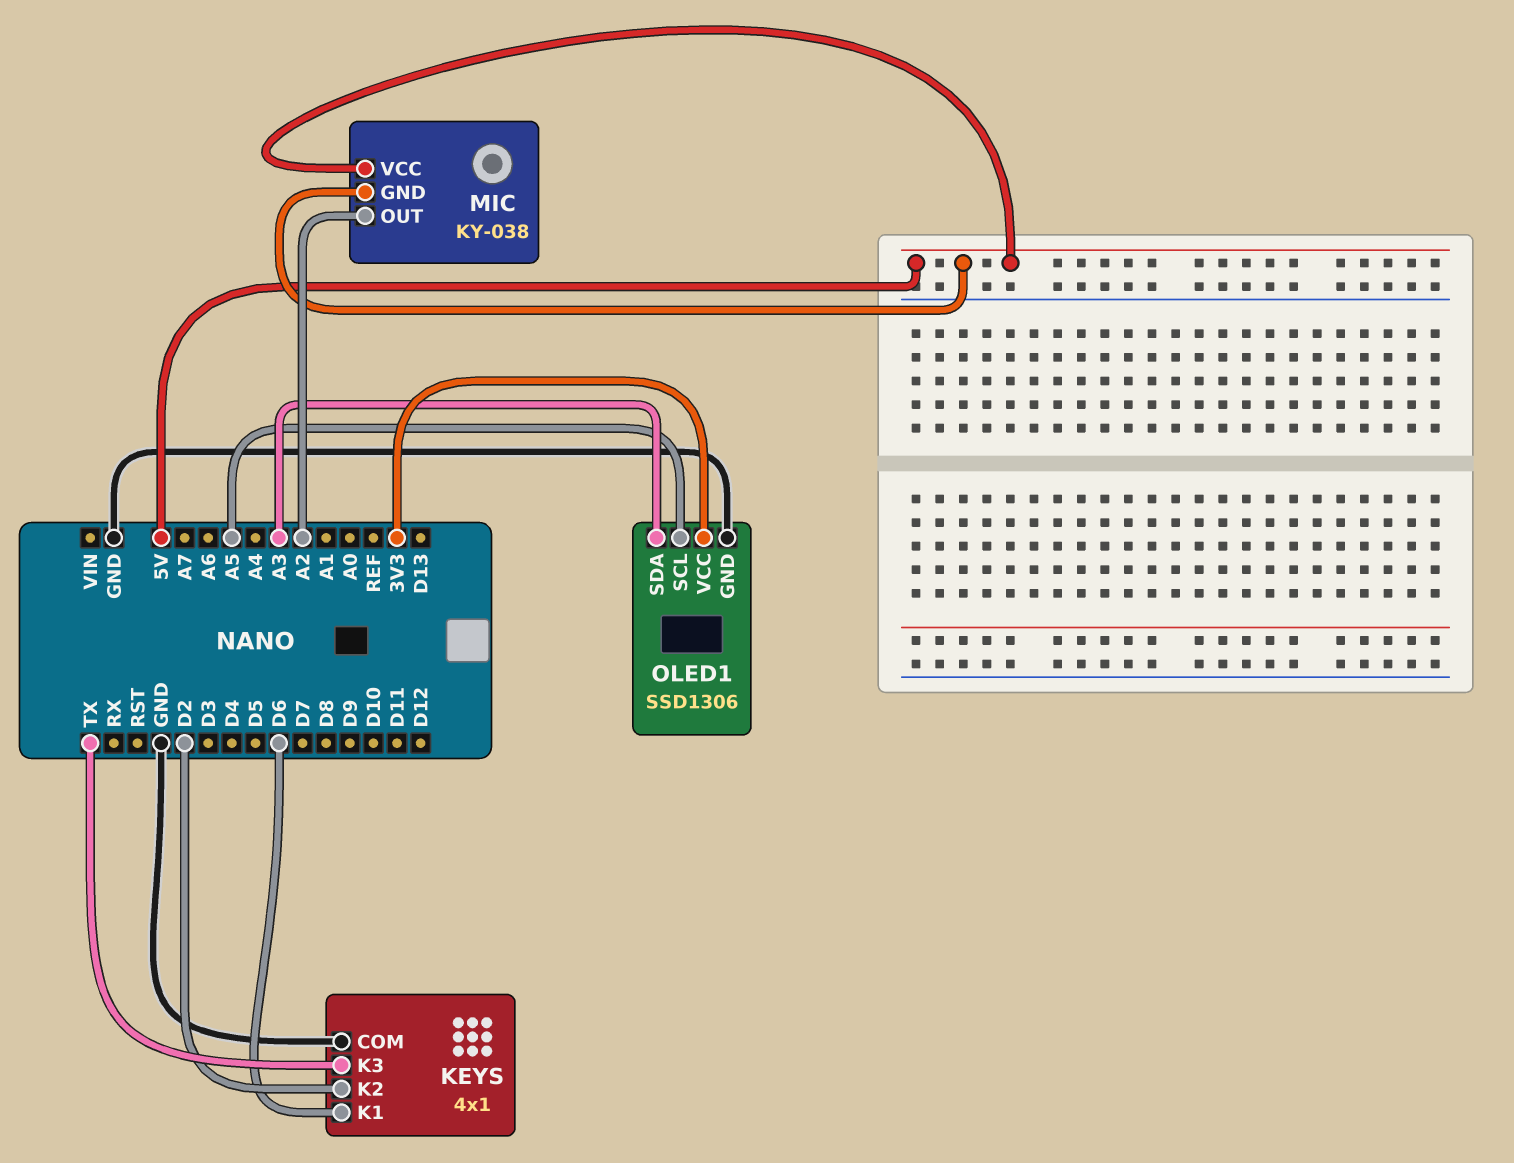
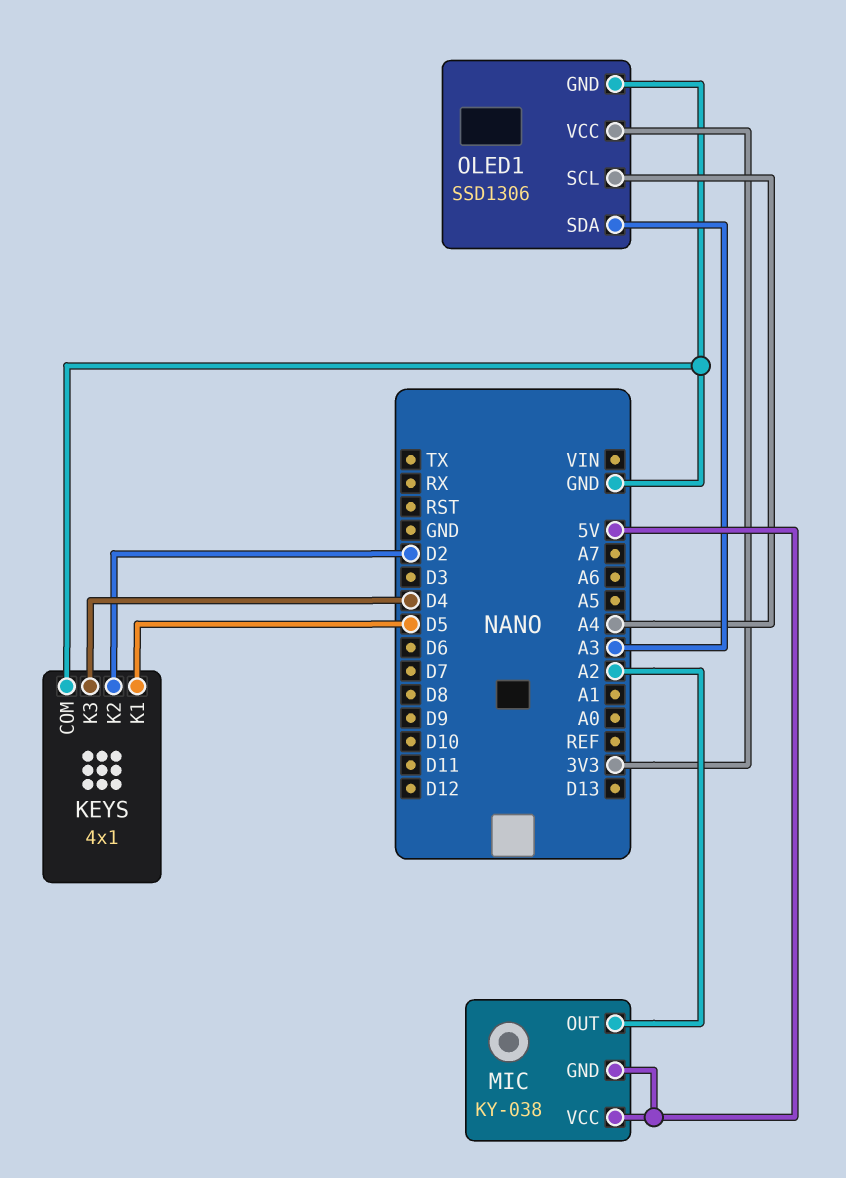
KEYS pin K1: D6 -> D5
KEYS pin K3: TX -> D4
OLED1 pin SCL: A5 -> A4

